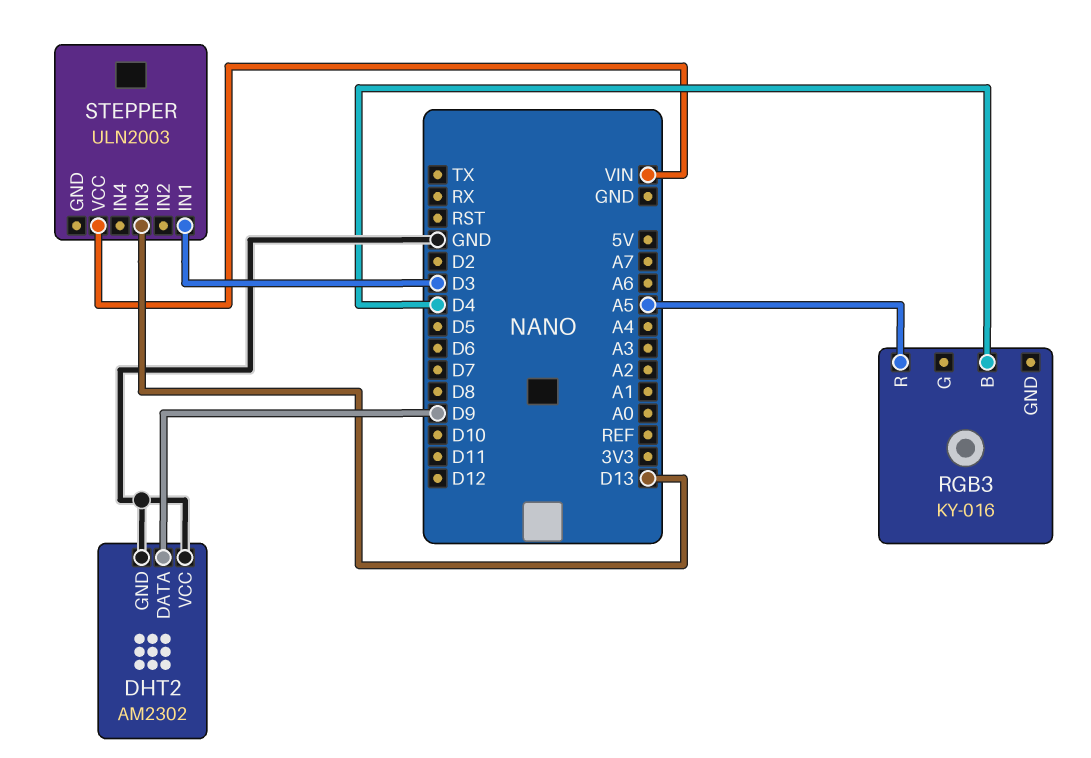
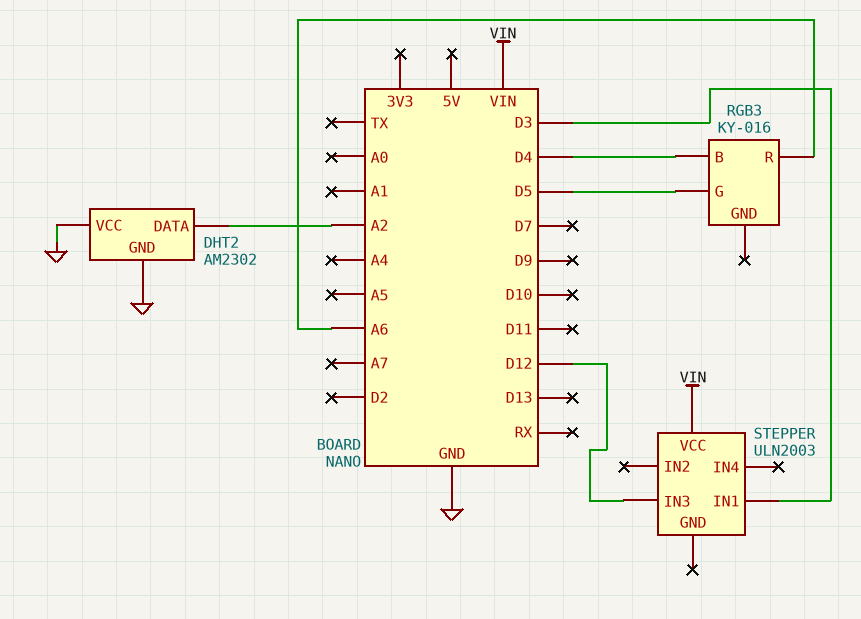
DHT2 pin DATA: D9 -> A2
RGB3 pin G: none -> D5
RGB3 pin R: A5 -> A6
STEPPER pin IN3: D13 -> D12

